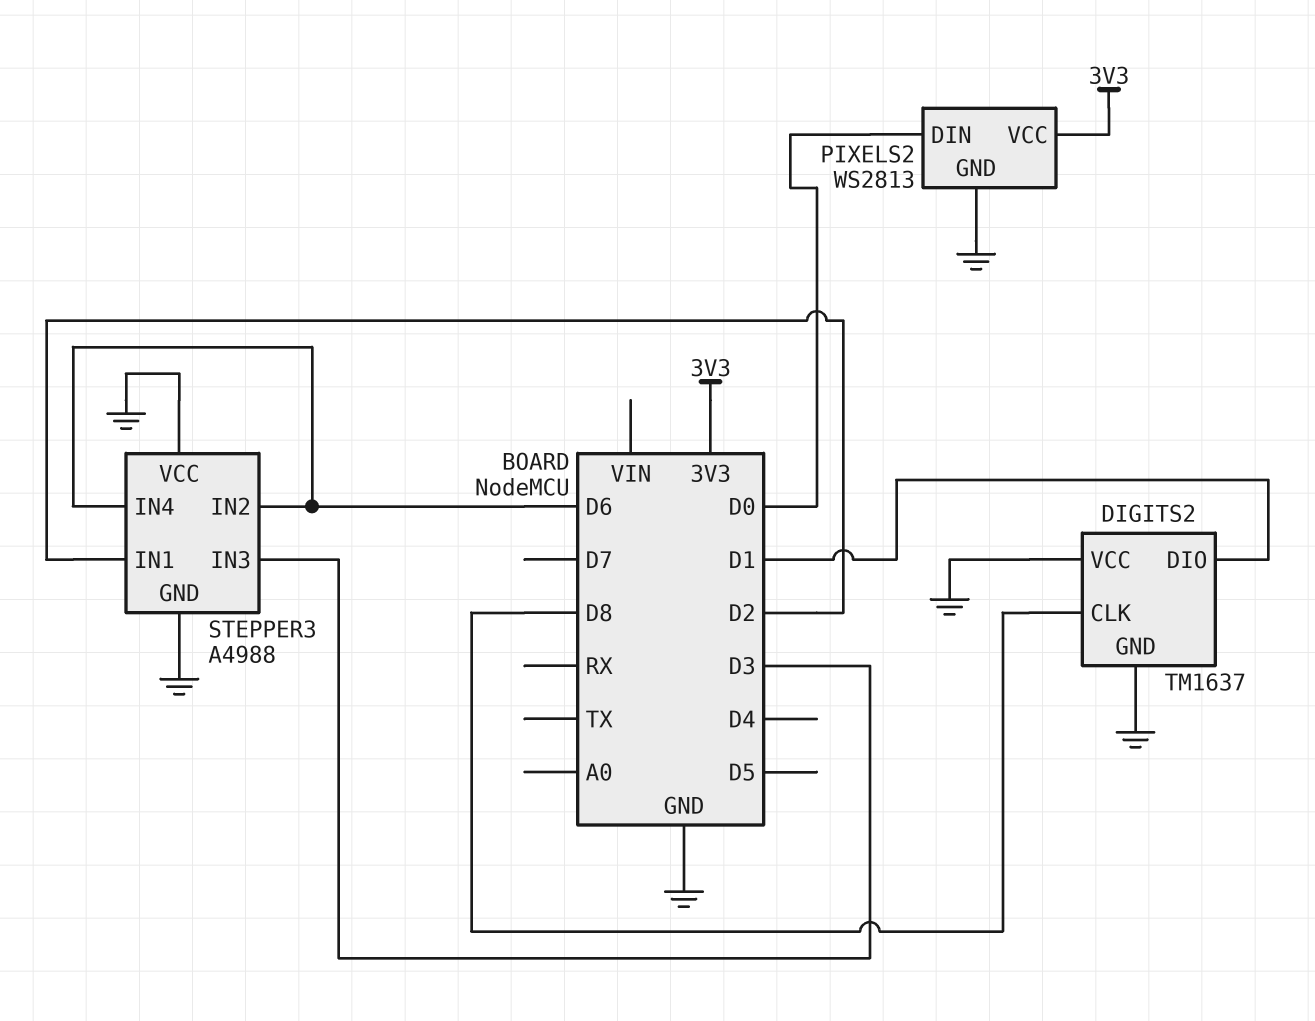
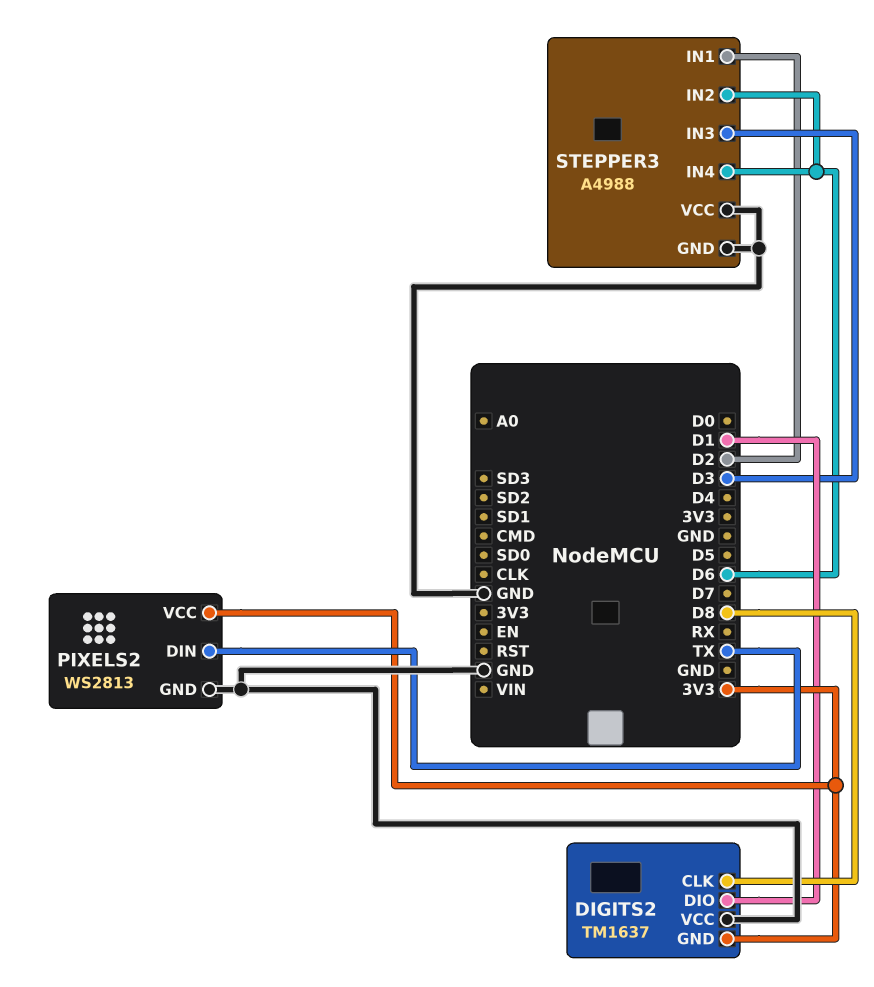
DIGITS2 pin GND: GND -> 3V3
PIXELS2 pin DIN: D0 -> TX

